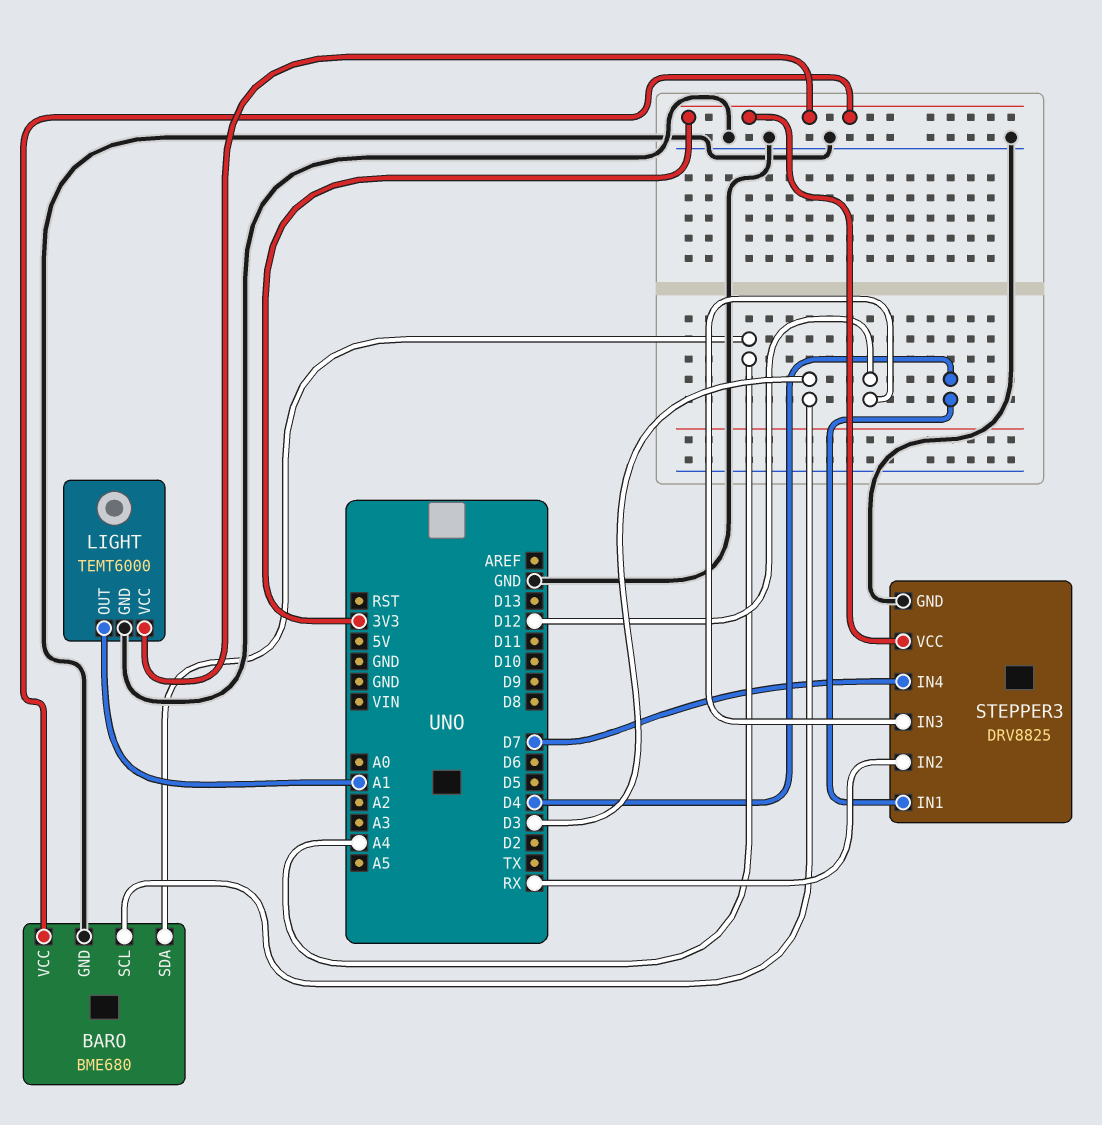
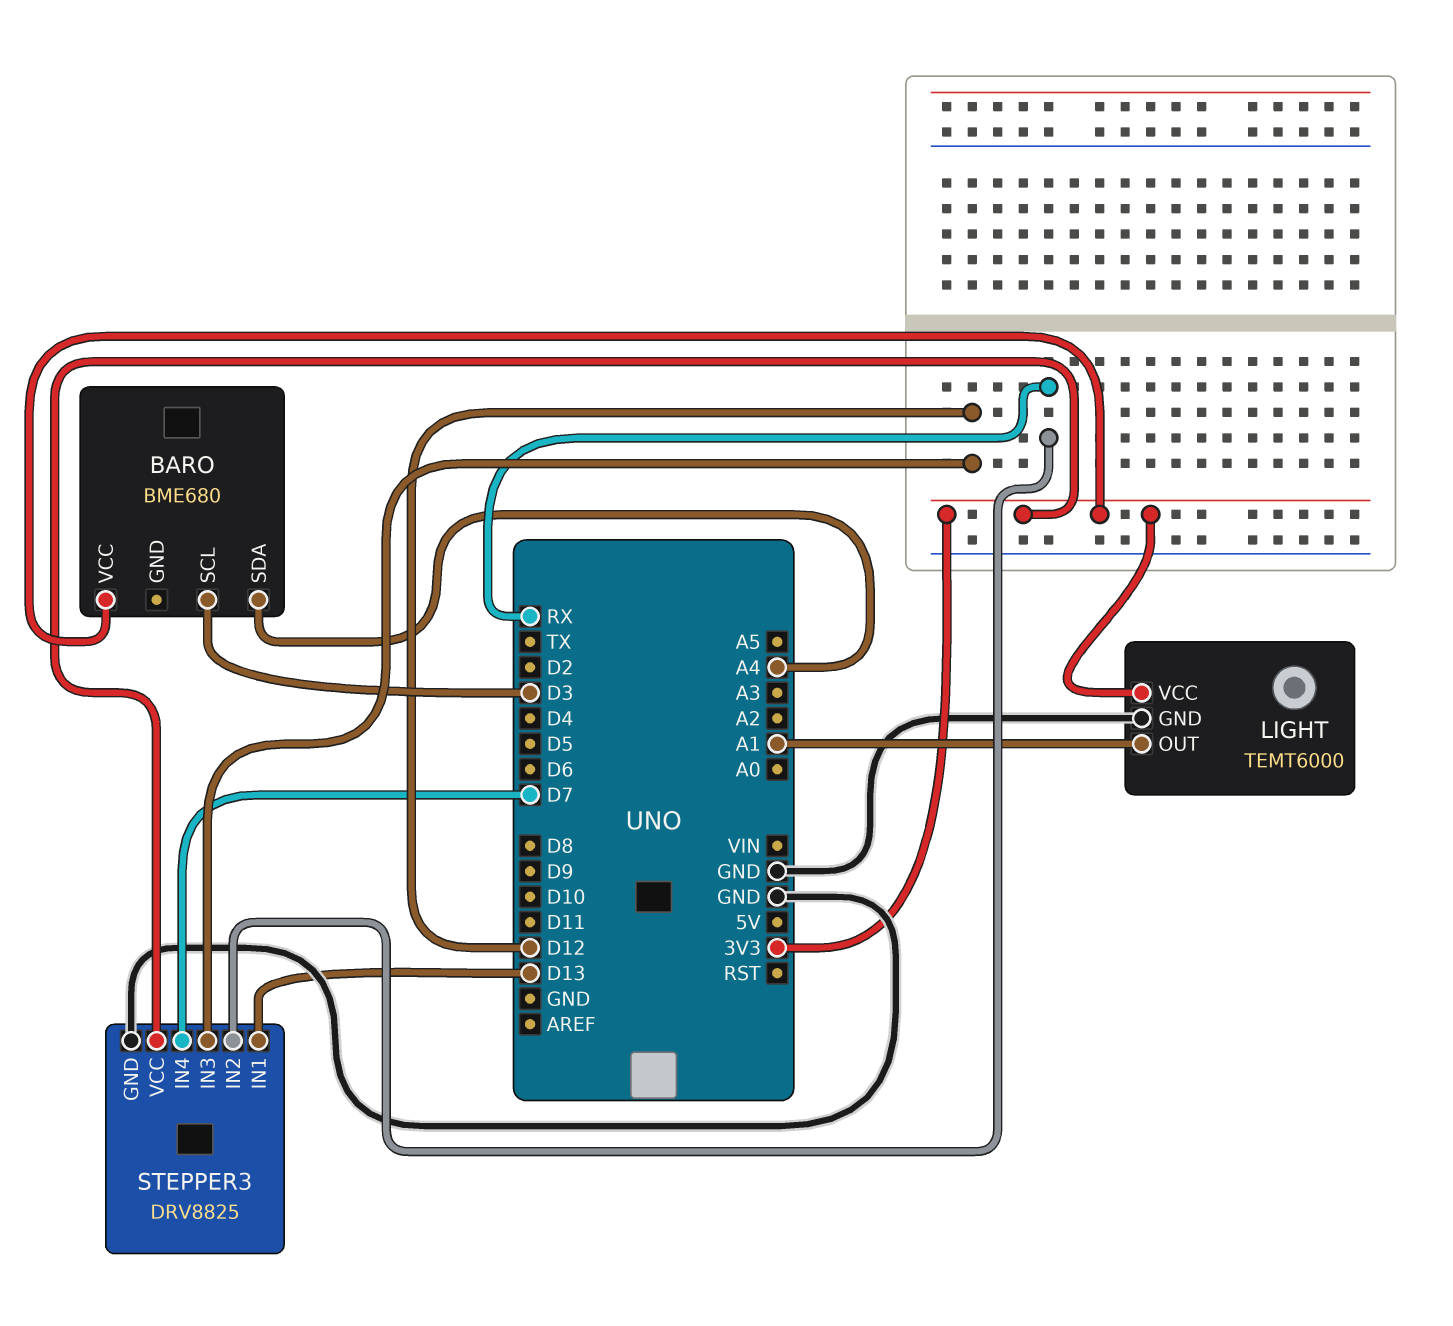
BARO pin GND: GND -> none
STEPPER3 pin IN1: D4 -> D13

